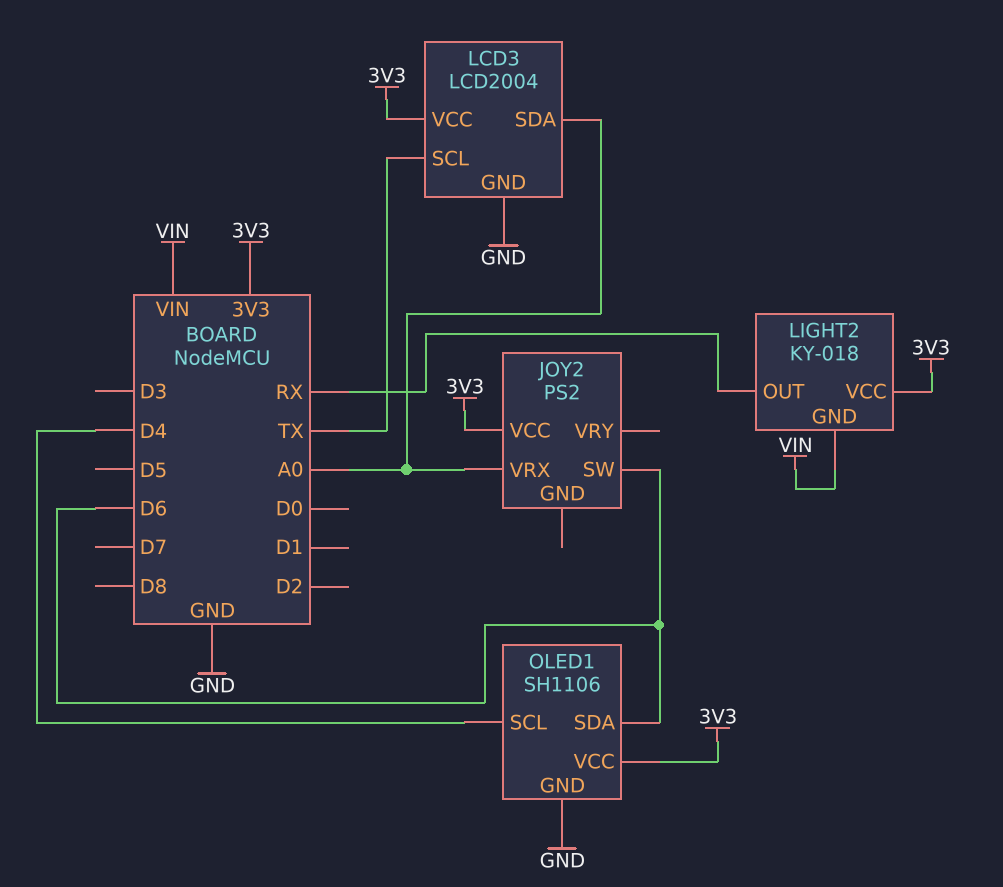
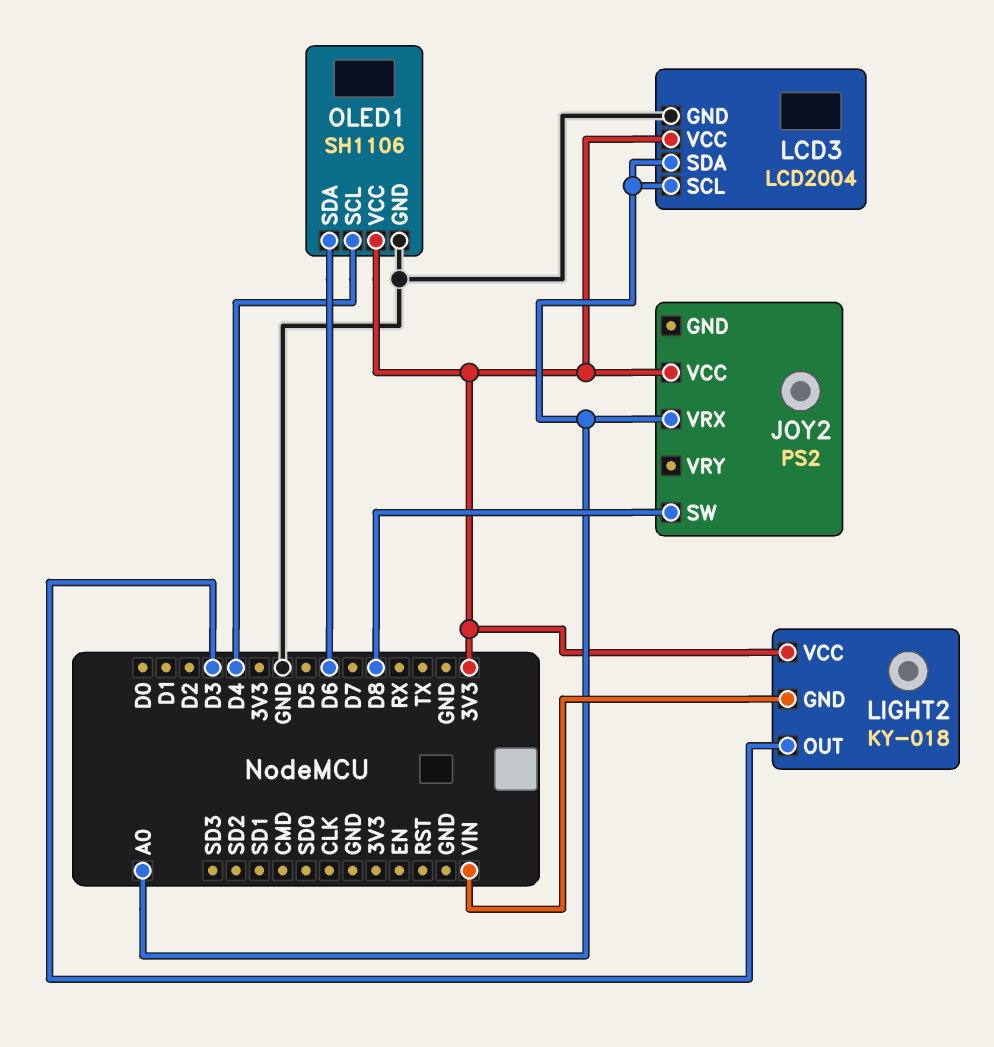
JOY2 pin SW: D6 -> D8
LCD3 pin SCL: TX -> A0
LIGHT2 pin OUT: RX -> D3

